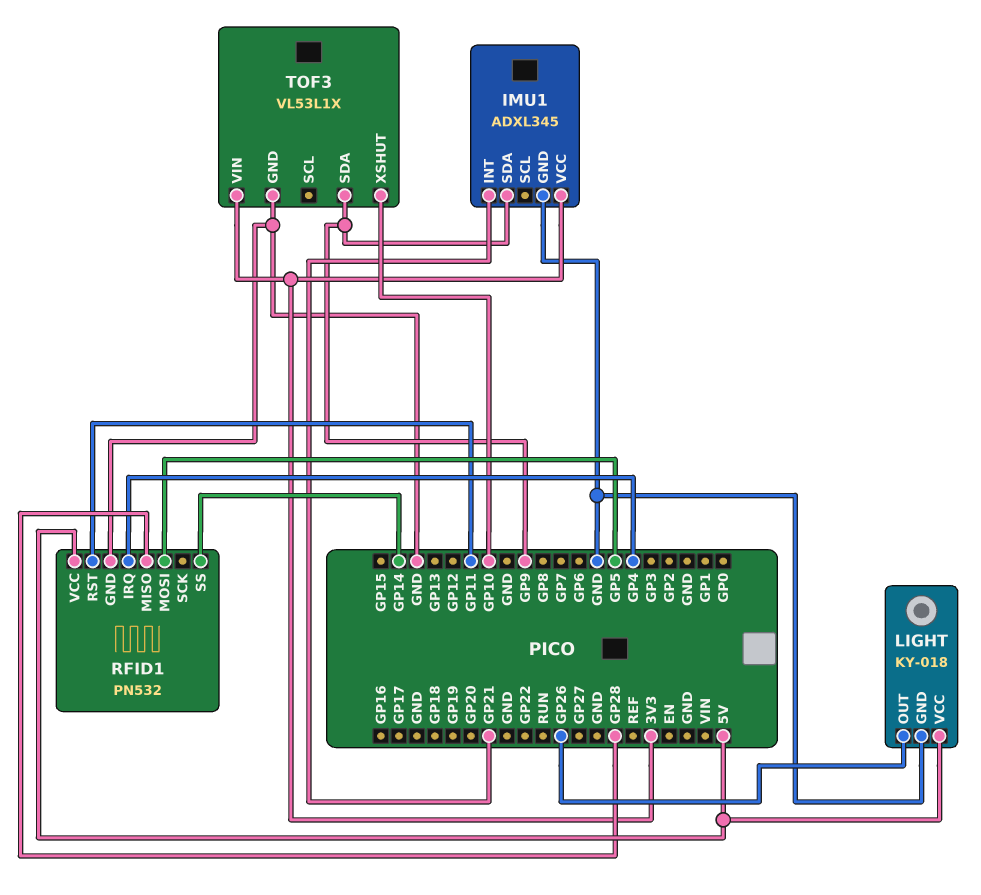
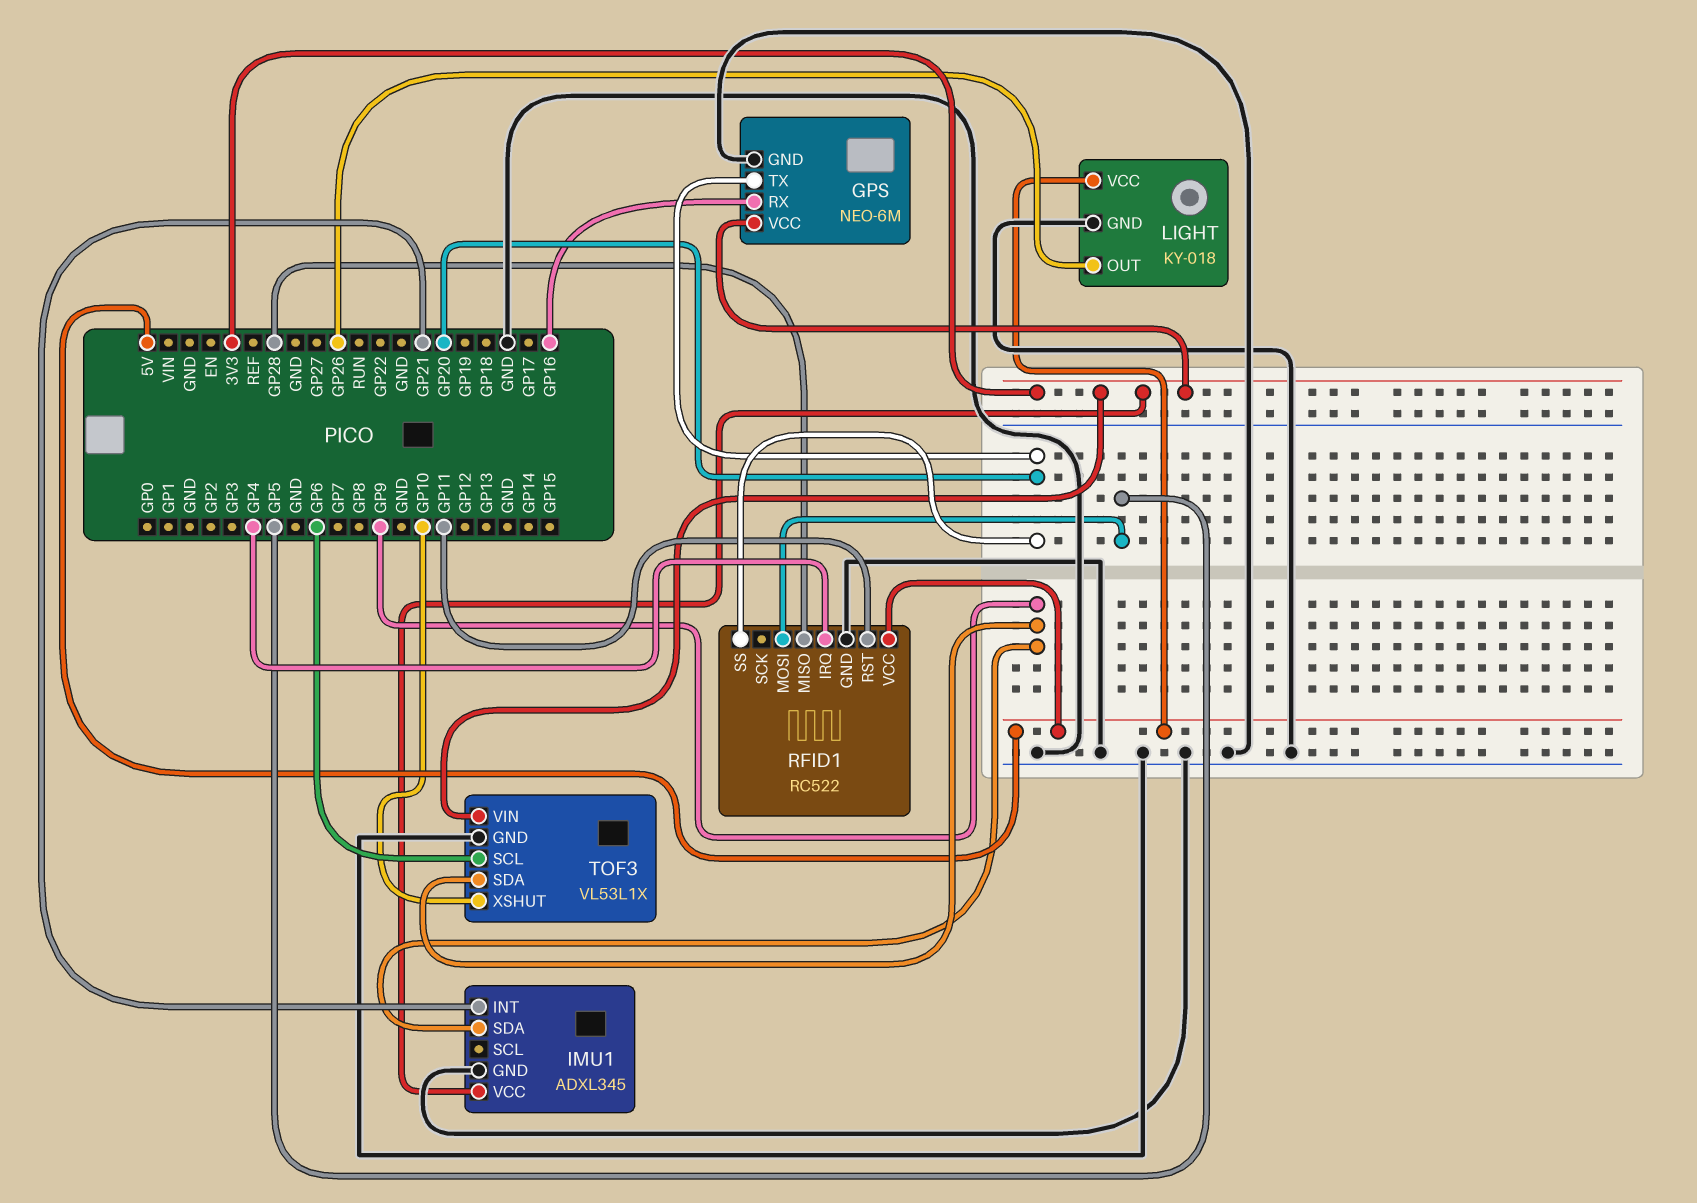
GPS: none -> NEO-6M
GPS pin GND: none -> GND
GPS pin RX: none -> GP16
GPS pin TX: none -> GP20
GPS pin VCC: none -> 3V3
RFID1: PN532 -> RC522
RFID1 pin SS: GP14 -> GP20
TOF3 pin SCL: none -> GP6

